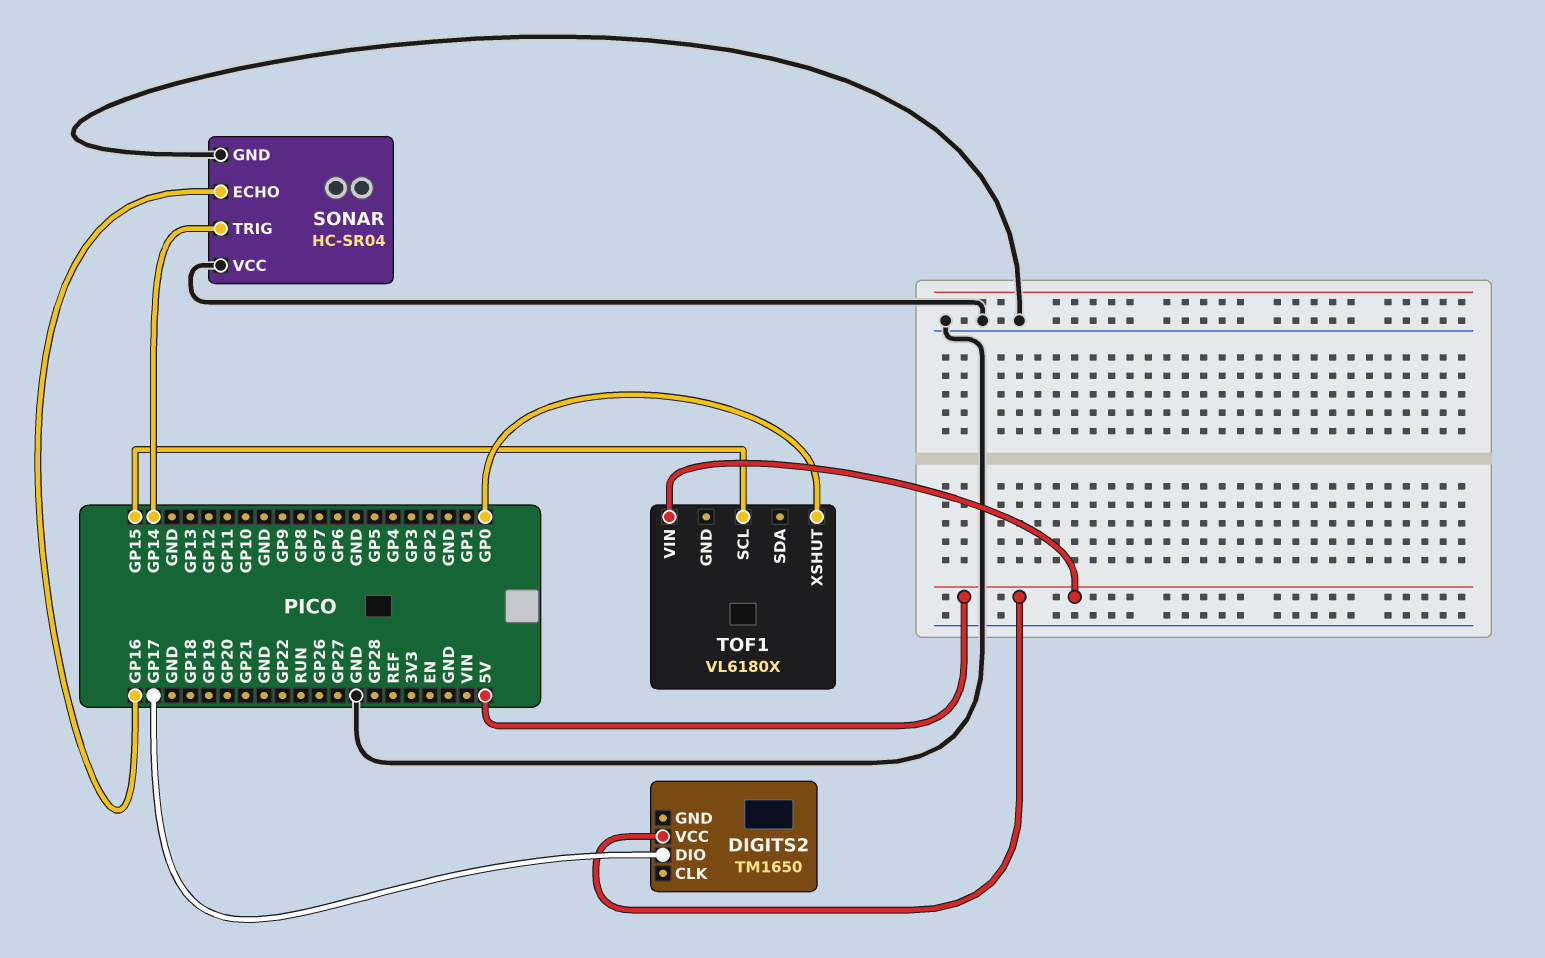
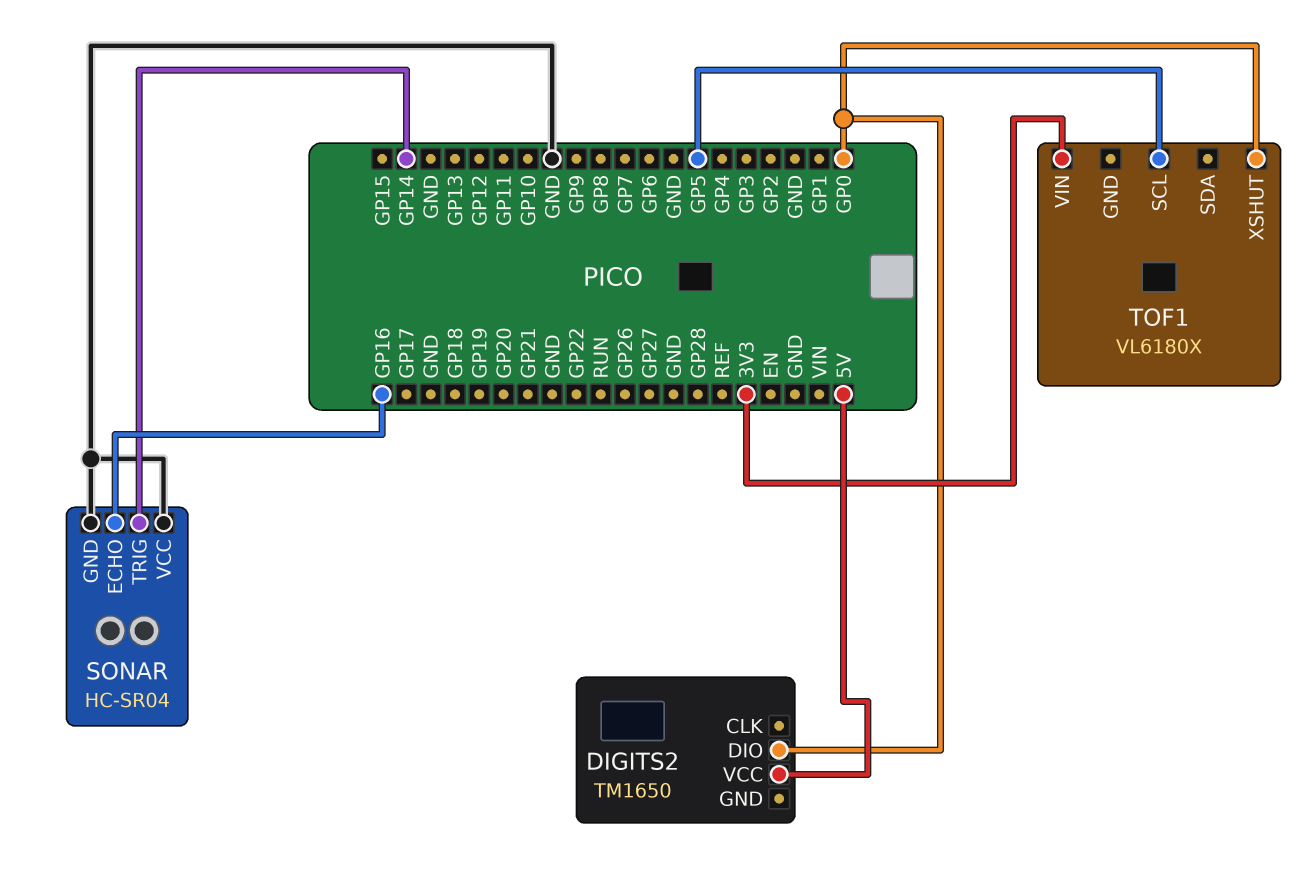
DIGITS2 pin DIO: GP17 -> GP0
TOF1 pin SCL: GP15 -> GP5
TOF1 pin VIN: 5V -> 3V3

